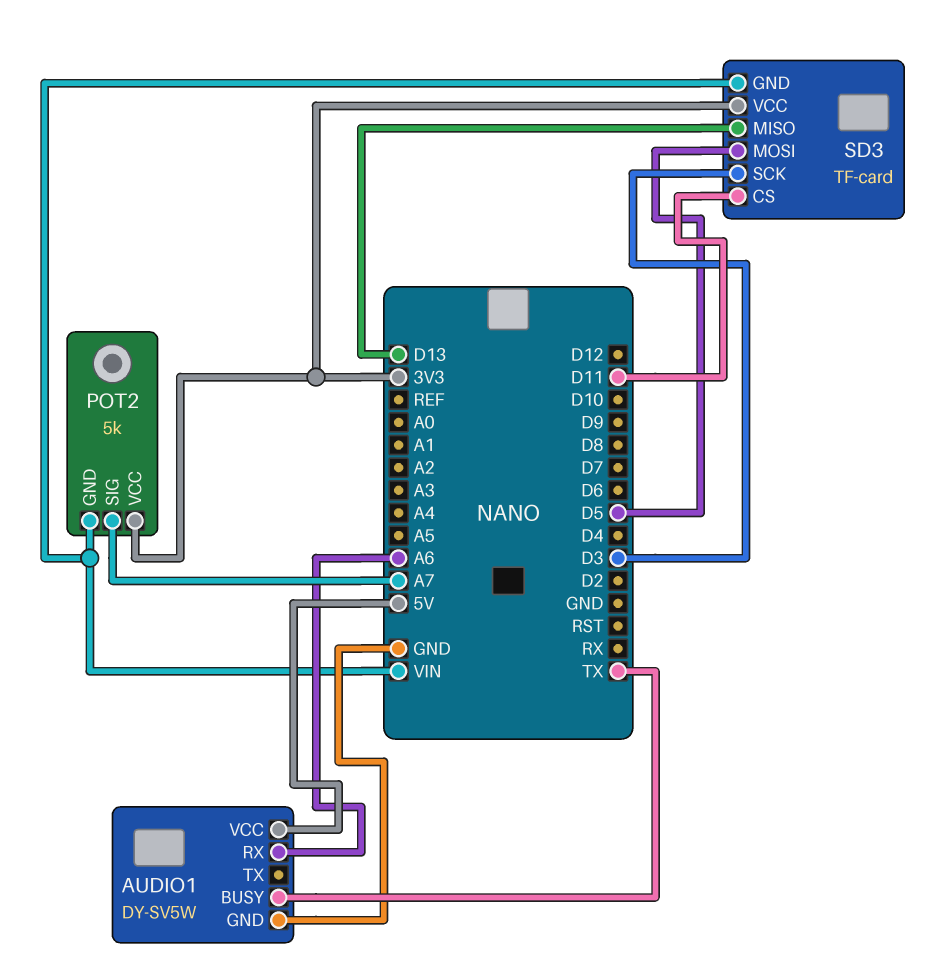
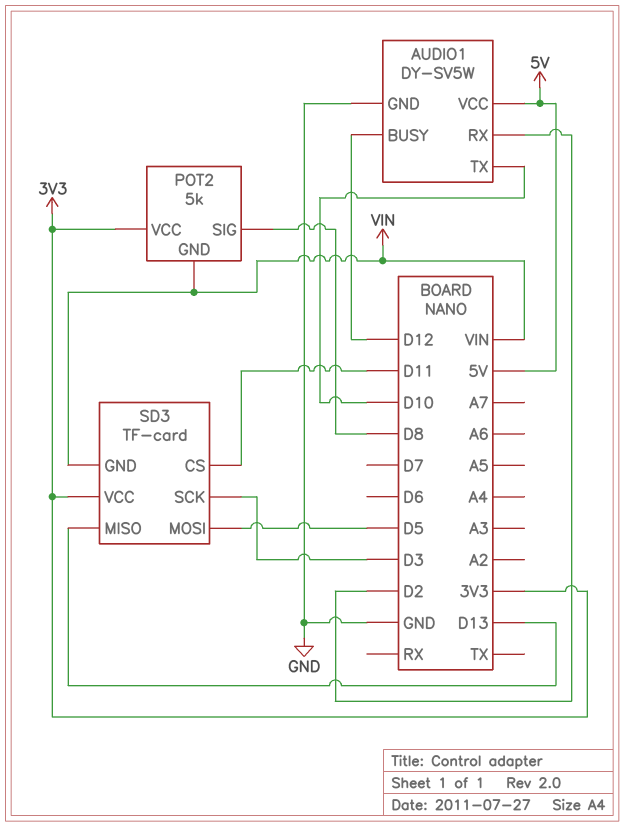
AUDIO1 pin BUSY: TX -> D12
AUDIO1 pin RX: A6 -> D2
AUDIO1 pin TX: none -> D10
POT2 pin SIG: A7 -> D8

